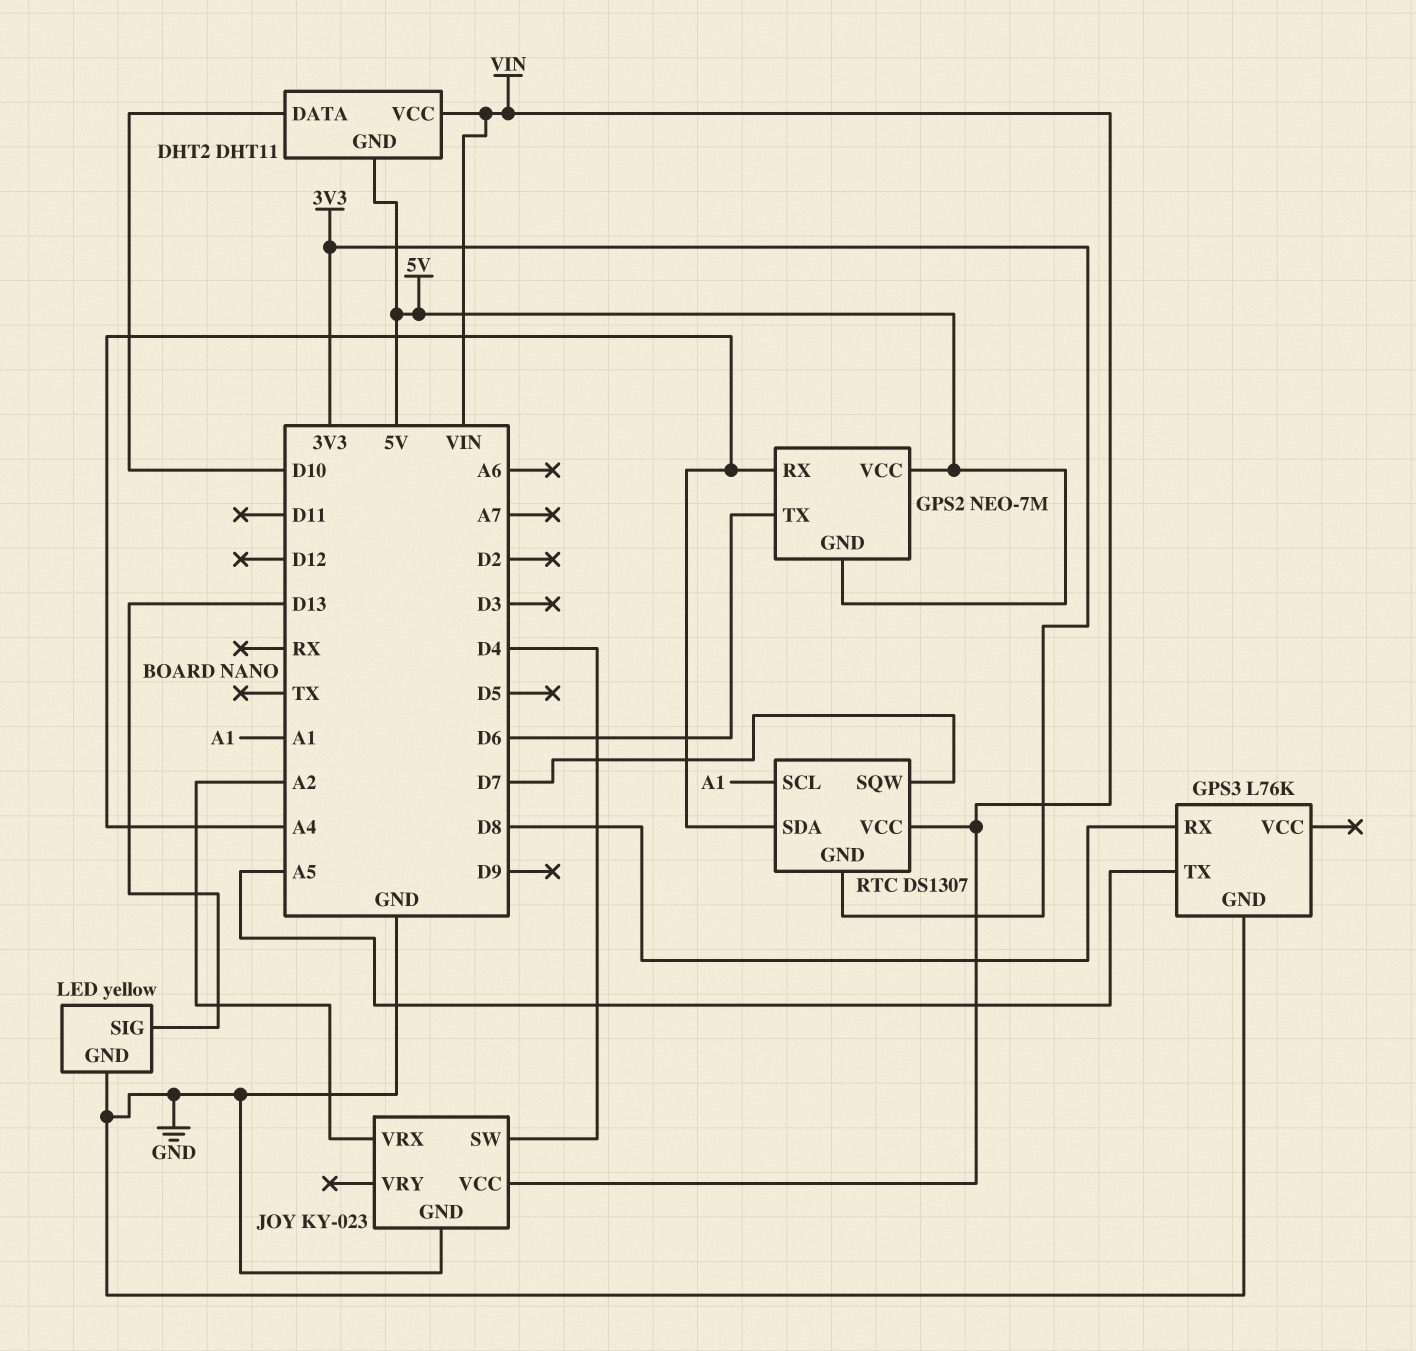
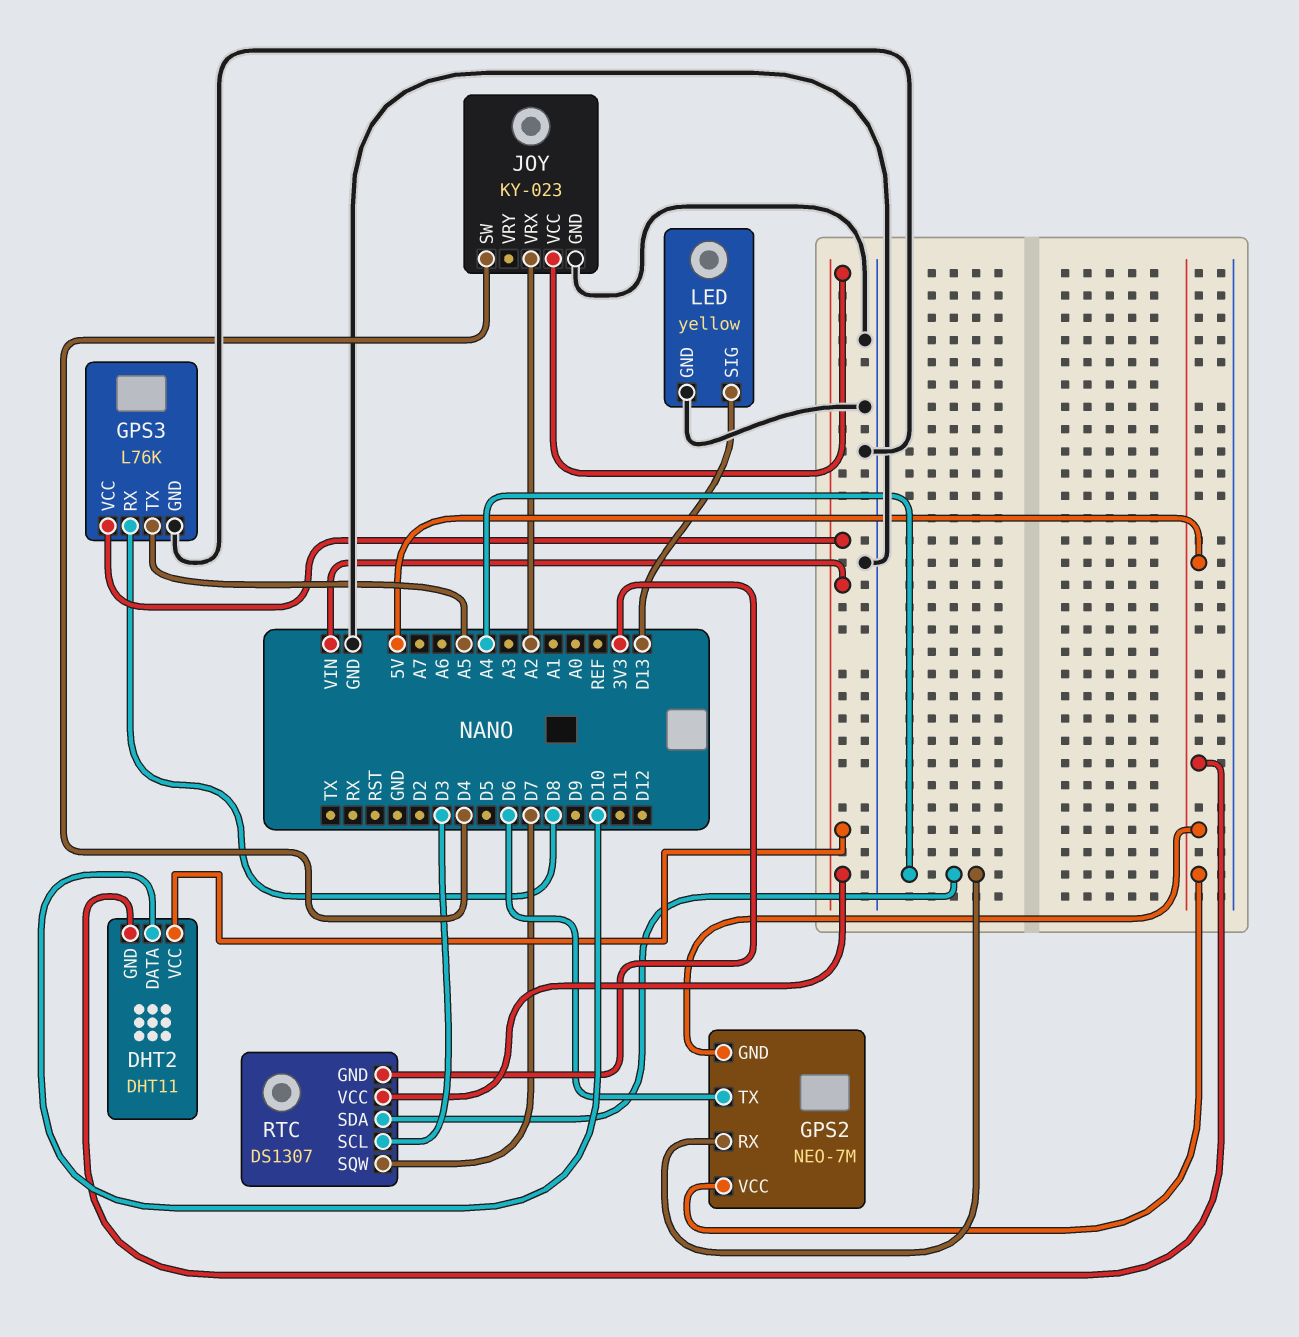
GPS3 pin VCC: none -> VIN
RTC pin SCL: A1 -> D3

